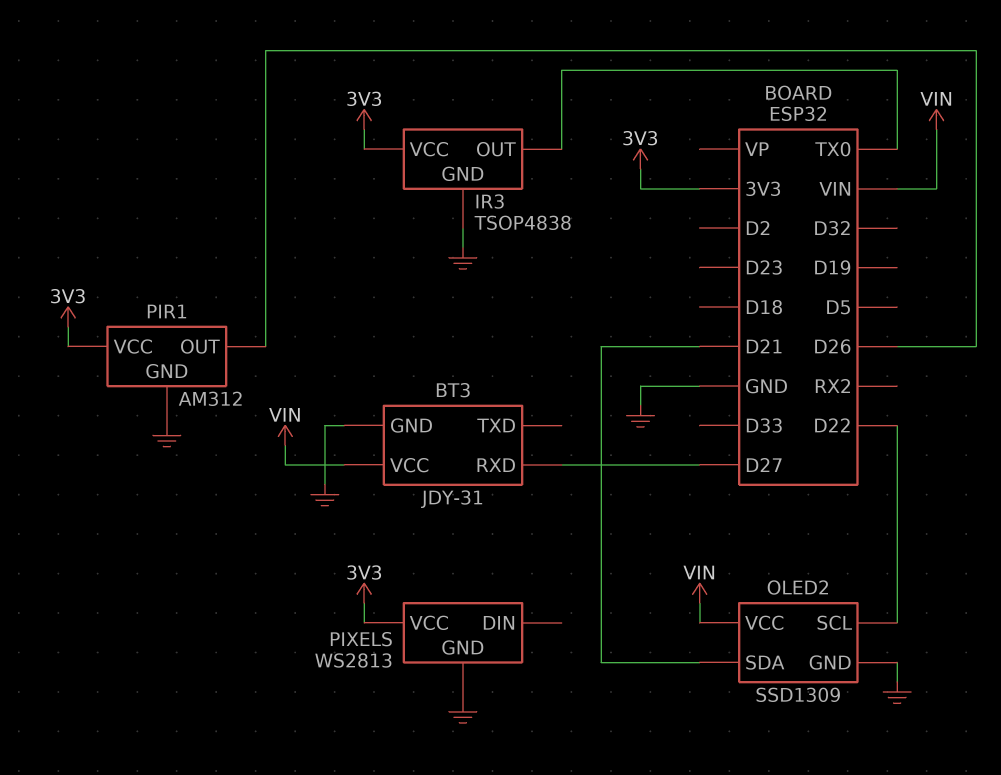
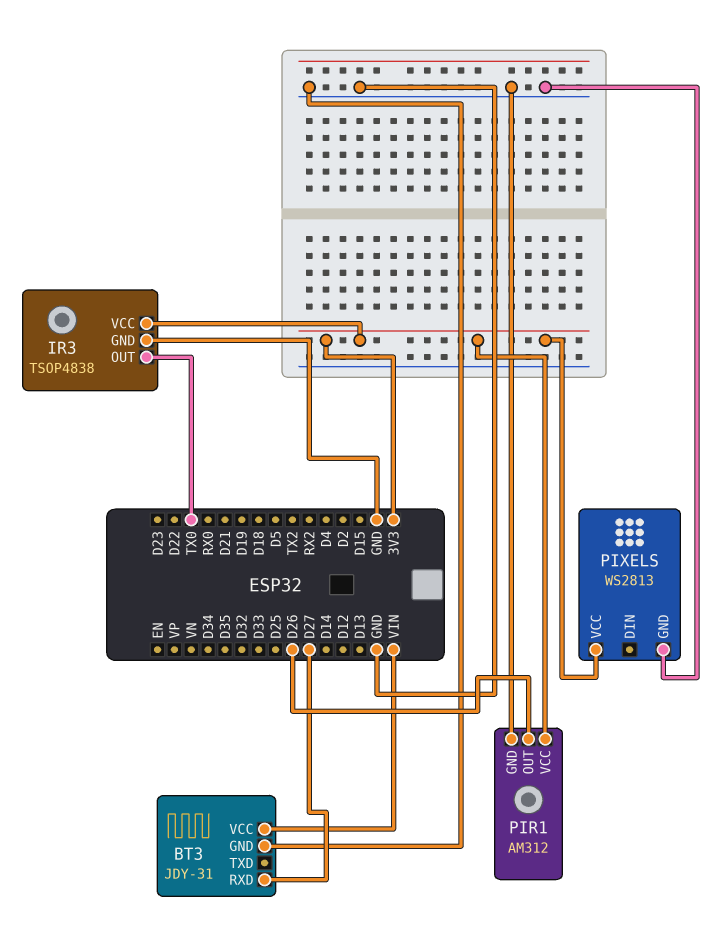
OLED2: SSD1309 -> none
OLED2 pin GND: GND -> none
OLED2 pin SCL: D22 -> none
OLED2 pin SDA: D21 -> none
OLED2 pin VCC: VIN -> none

